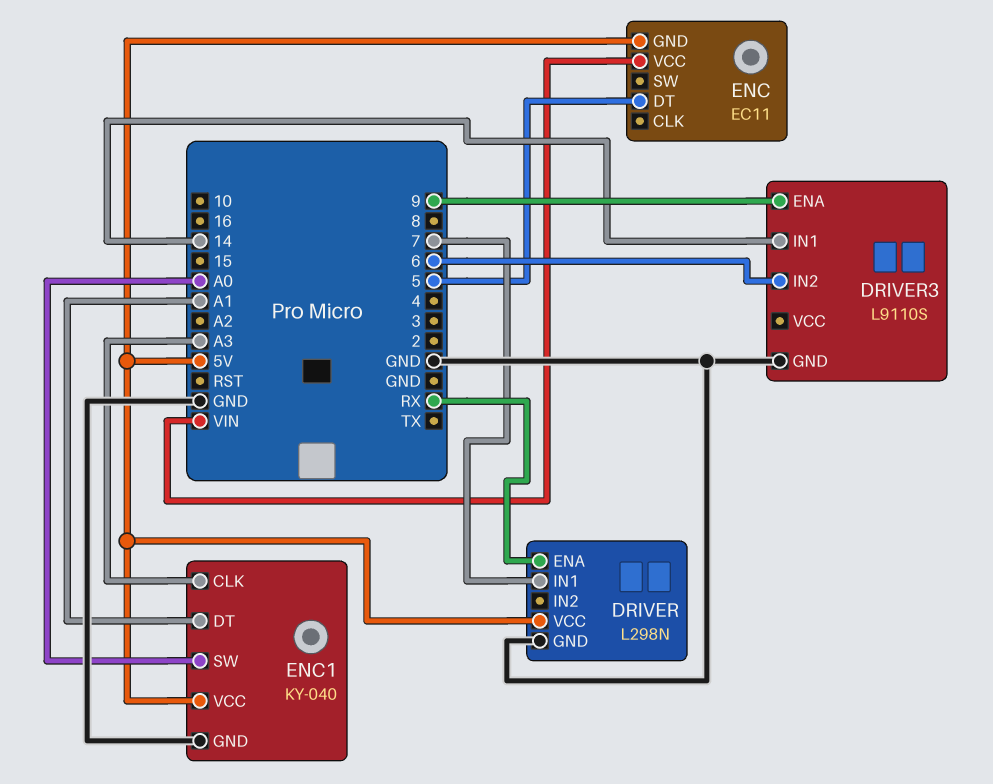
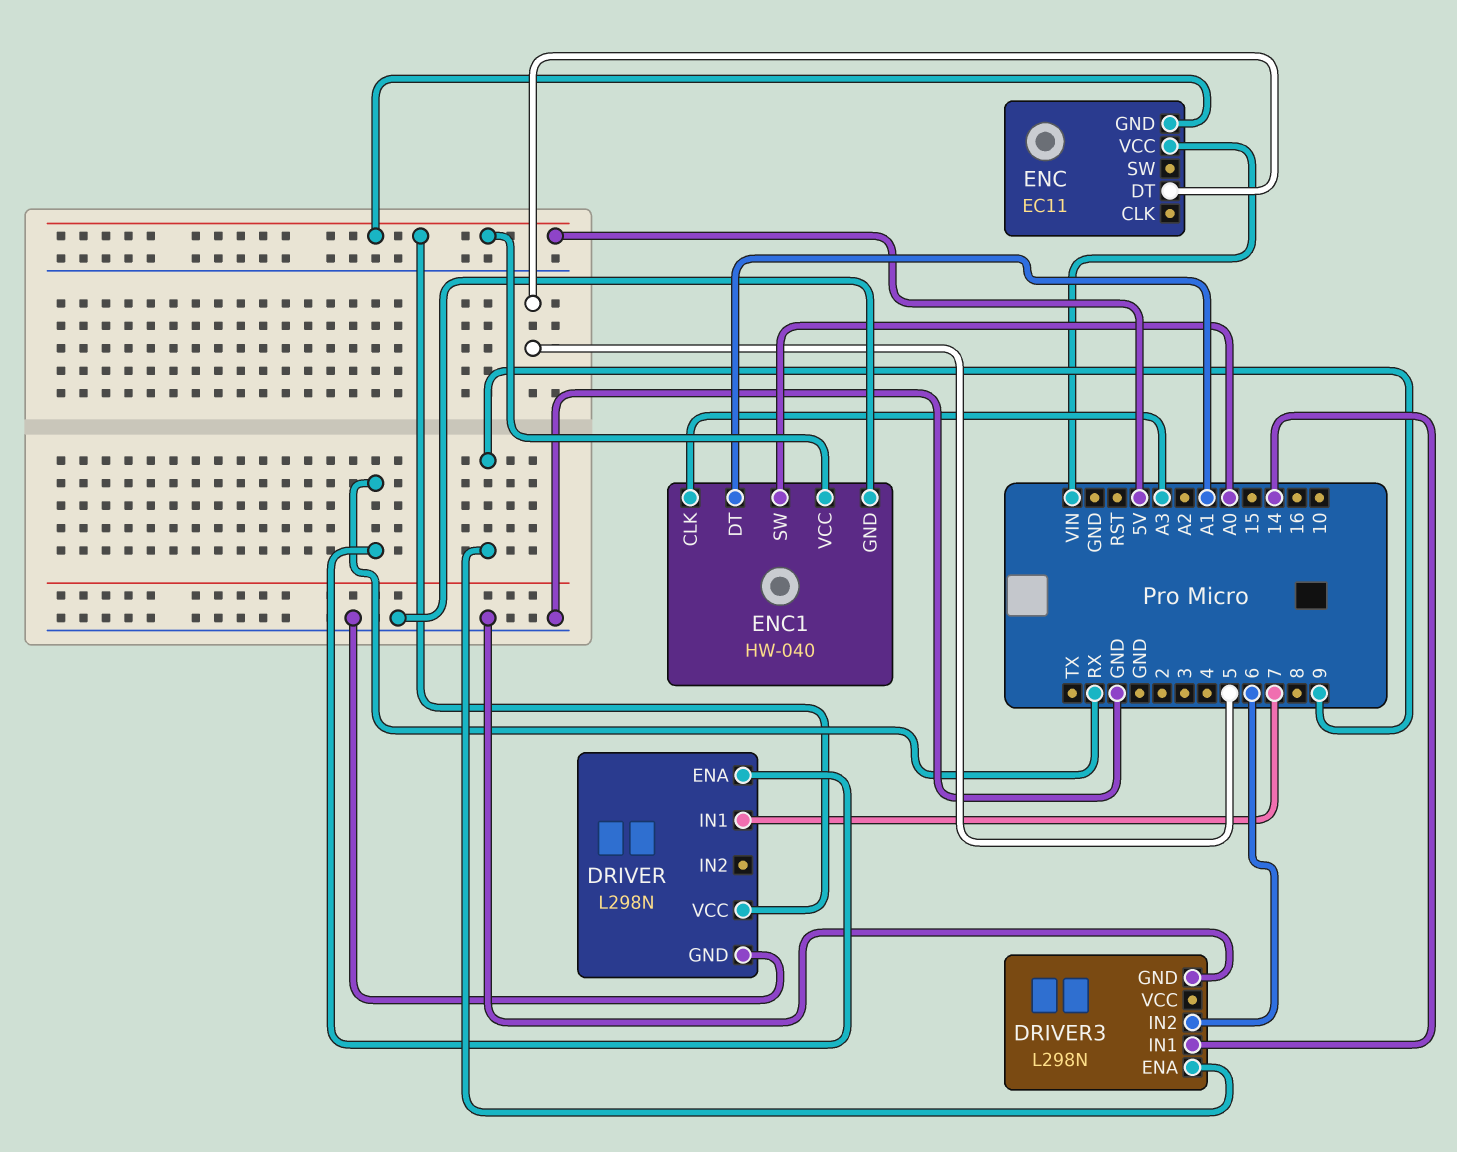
DRIVER3: L9110S -> L298N
ENC1: KY-040 -> HW-040

